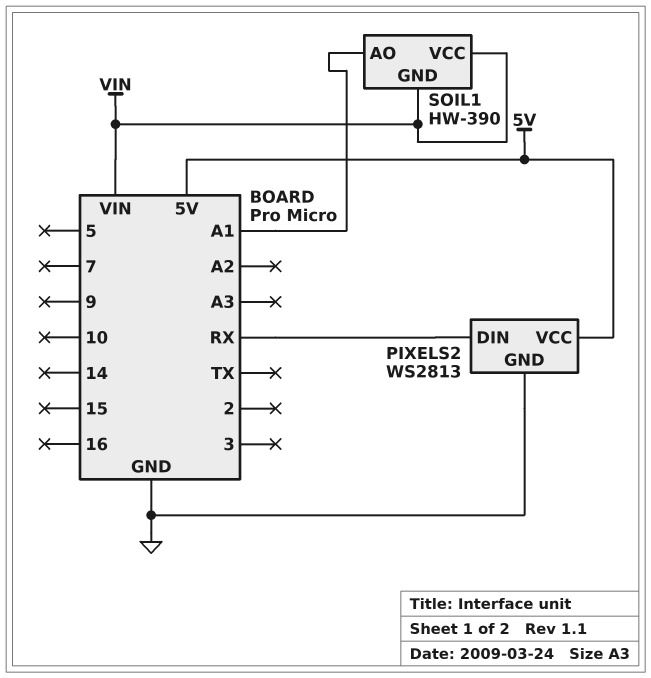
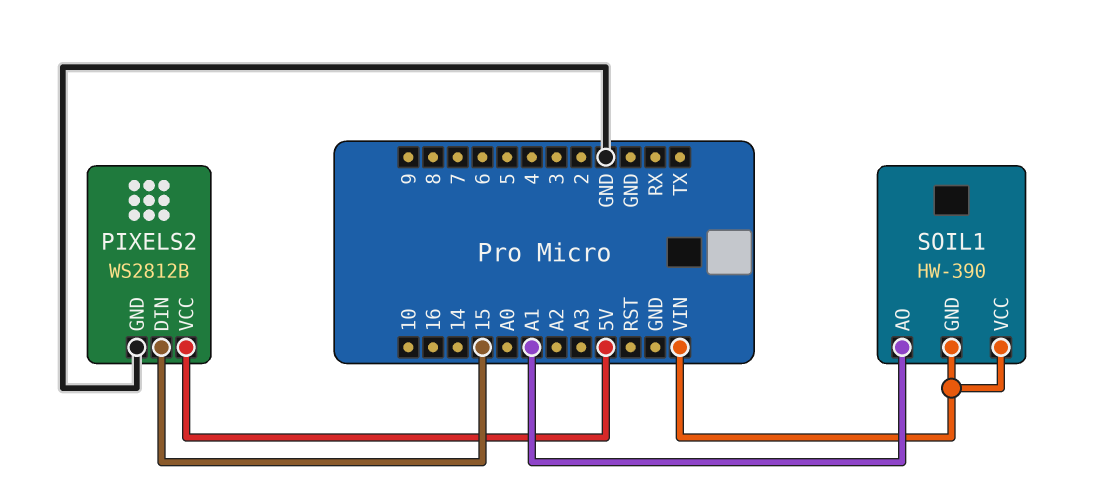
PIXELS2: WS2813 -> WS2812B
PIXELS2 pin DIN: RX -> 15

